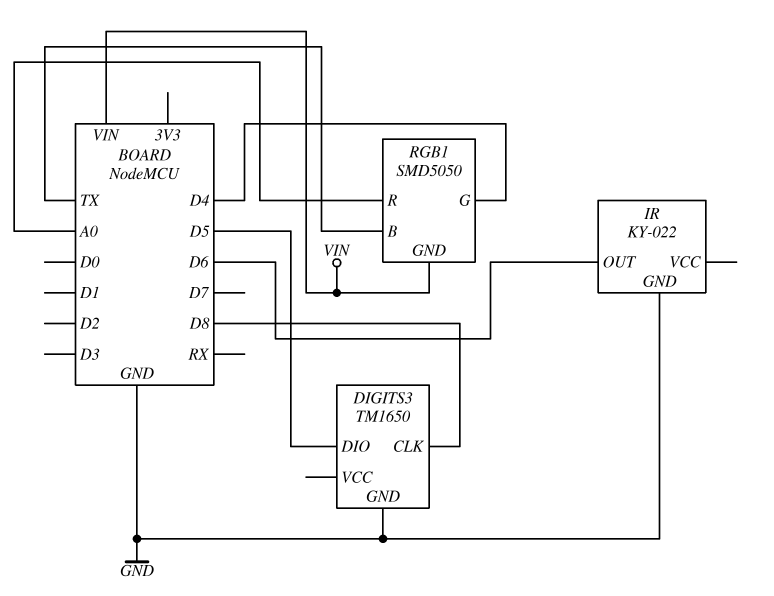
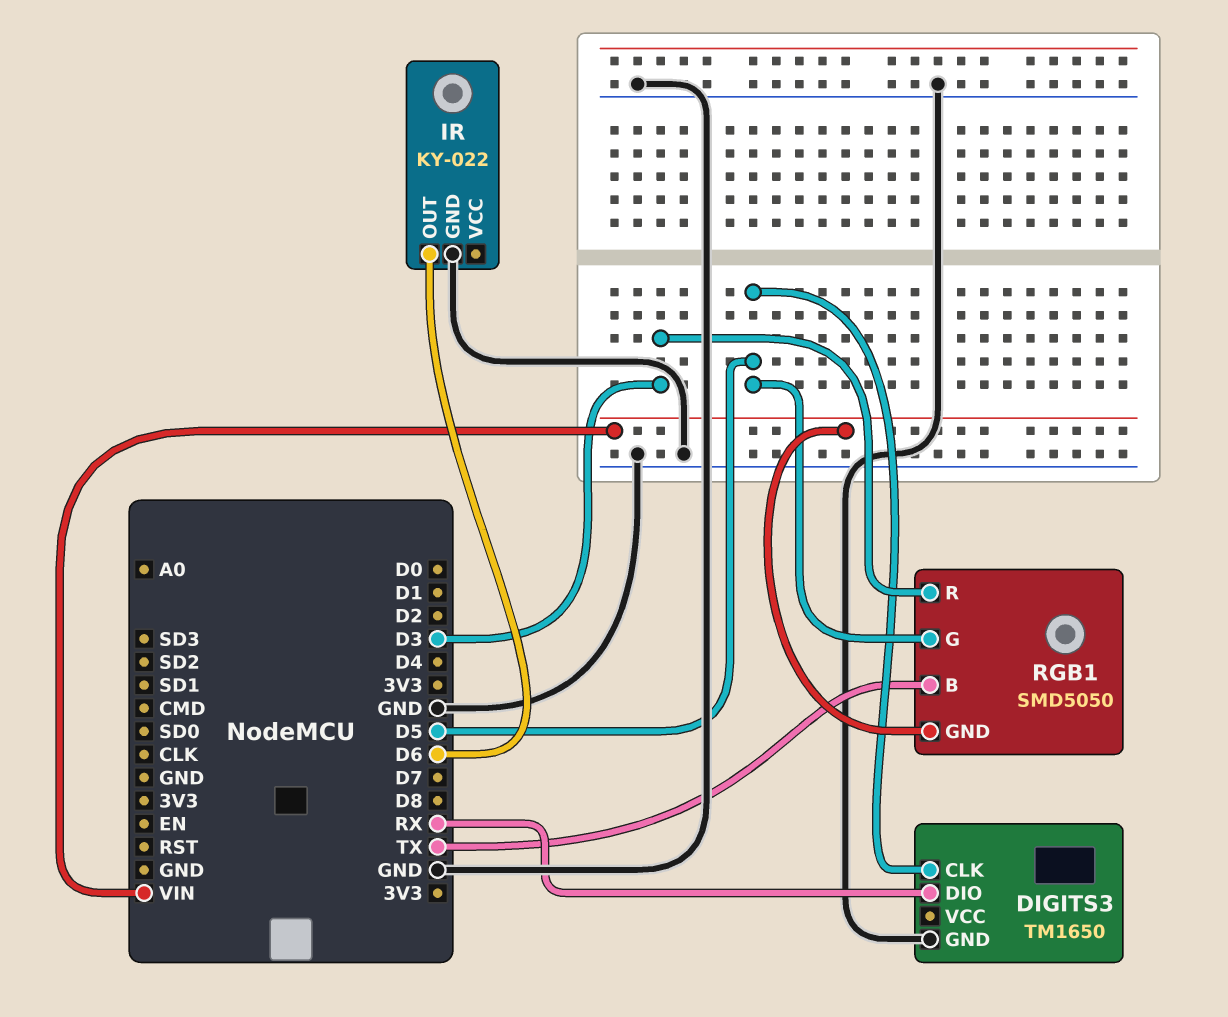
DIGITS3 pin CLK: D8 -> D5
DIGITS3 pin DIO: D5 -> RX
RGB1 pin G: D4 -> D5
RGB1 pin R: A0 -> D3

